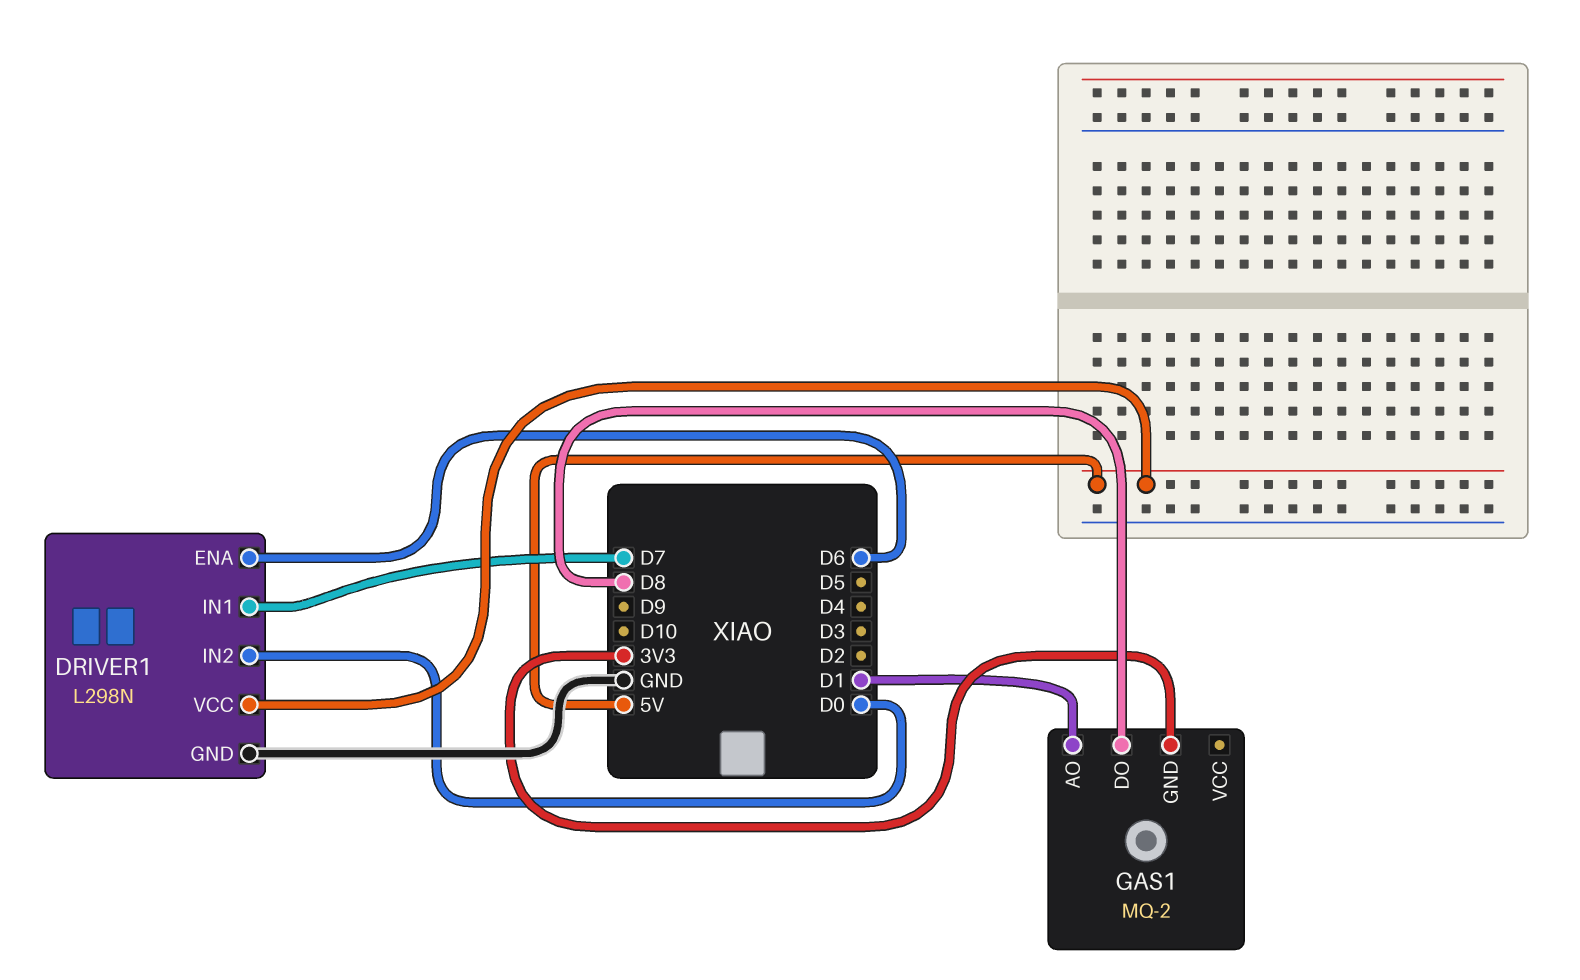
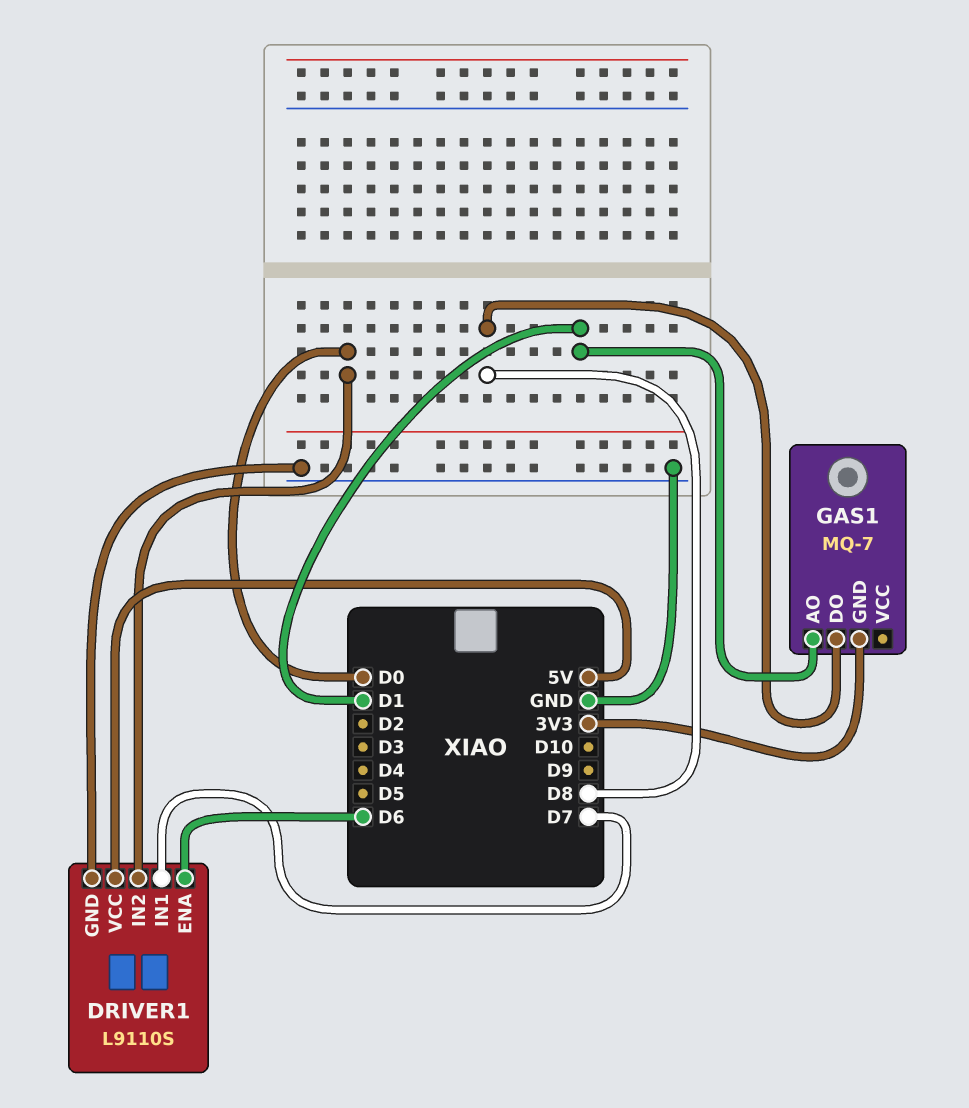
DRIVER1: L298N -> L9110S
GAS1: MQ-2 -> MQ-7

